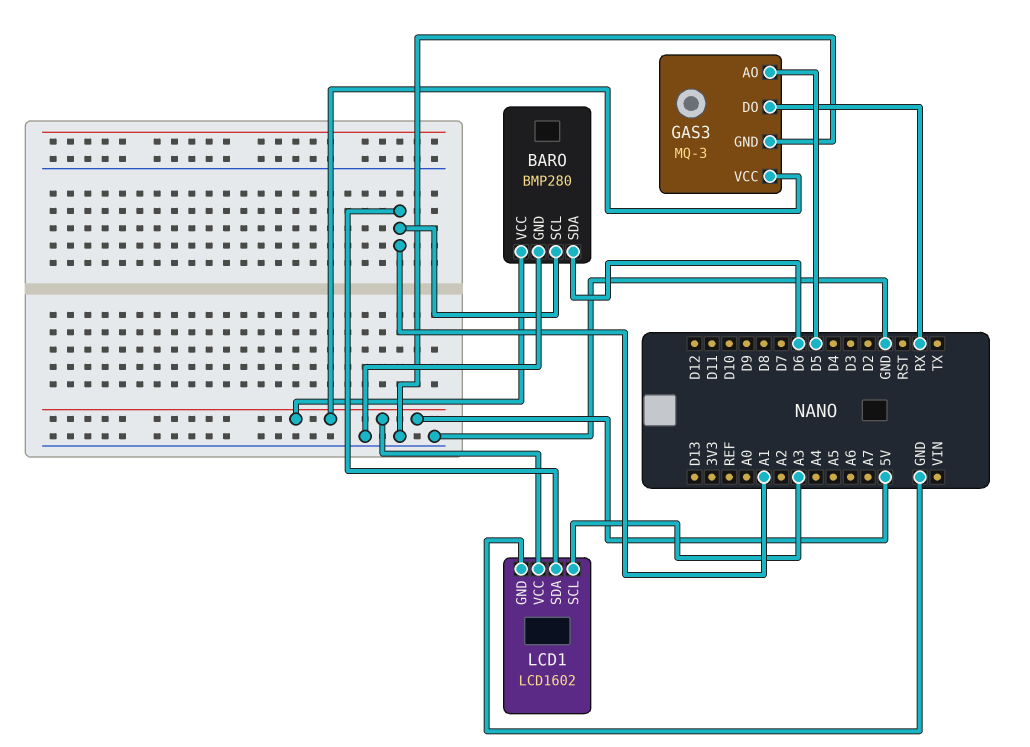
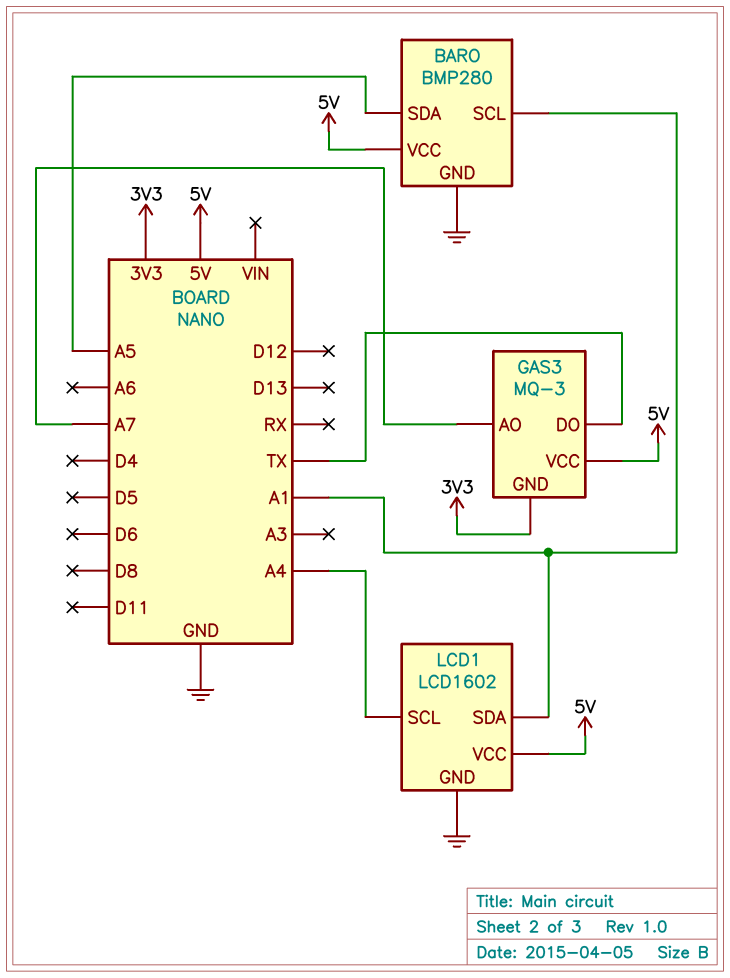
BARO pin SDA: D6 -> A5
GAS3 pin AO: D5 -> A7
GAS3 pin DO: RX -> TX
GAS3 pin GND: GND -> 3V3
LCD1 pin SCL: A3 -> A4

